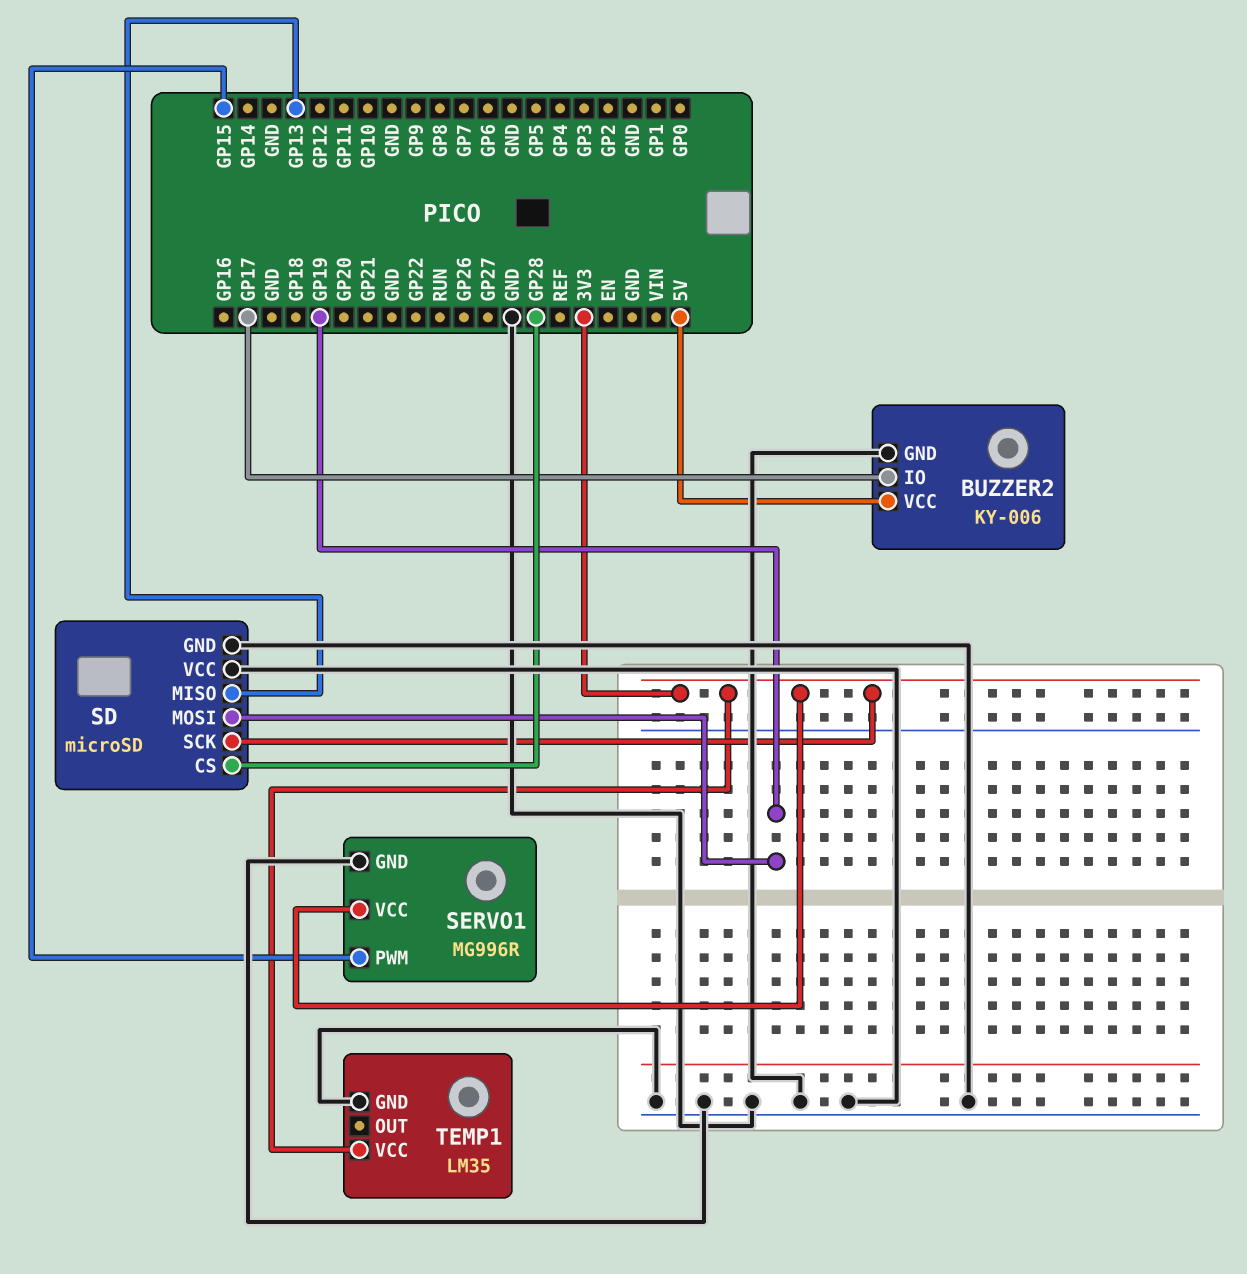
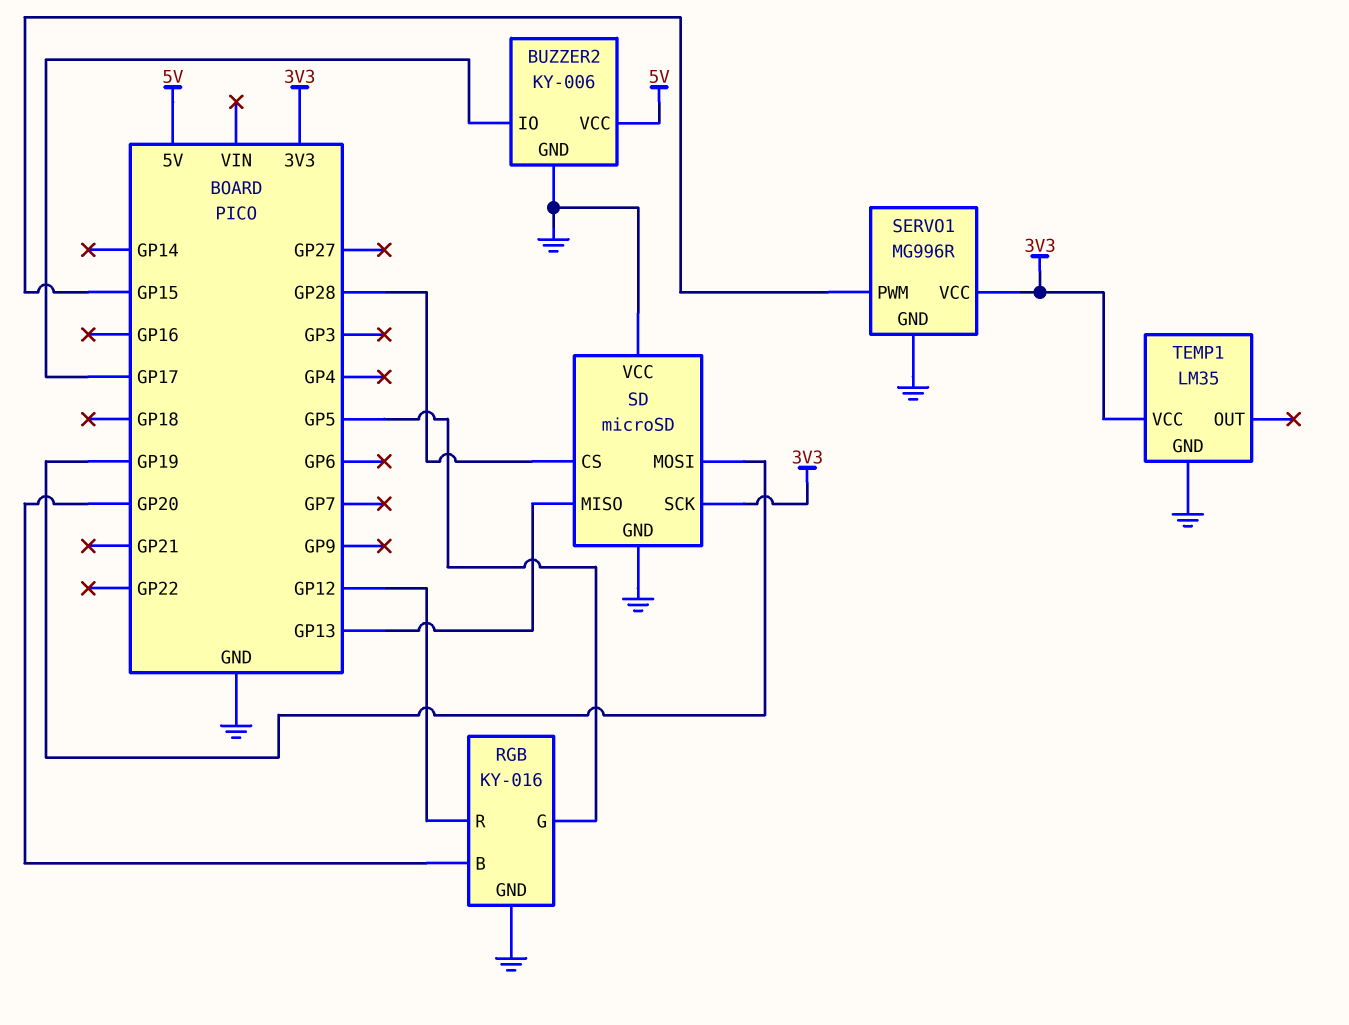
RGB: none -> KY-016
RGB pin B: none -> GP20
RGB pin G: none -> GP5
RGB pin GND: none -> GND
RGB pin R: none -> GP12

